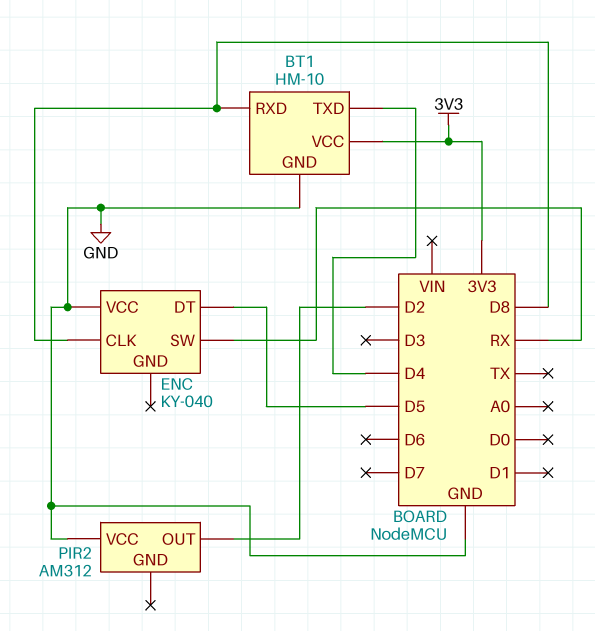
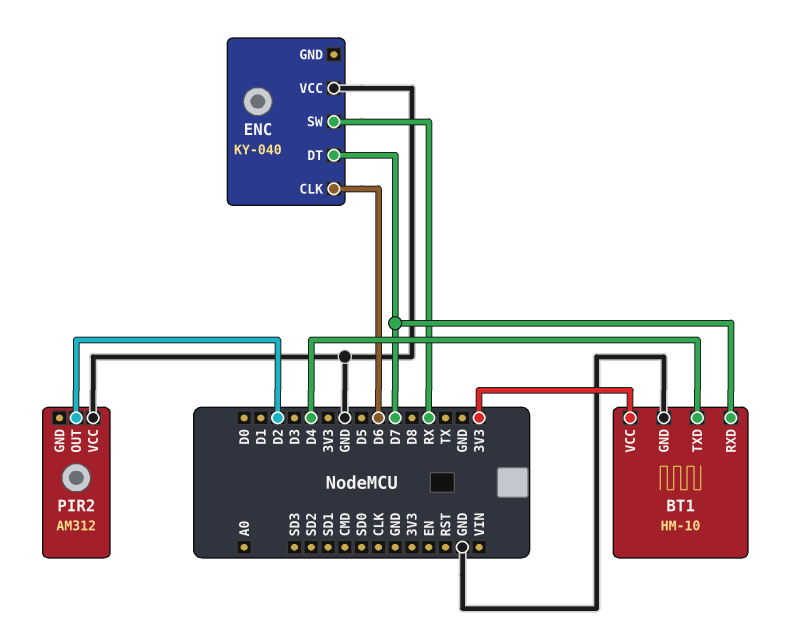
BT1 pin RXD: D8 -> D7
ENC pin CLK: D8 -> D6
ENC pin DT: D5 -> D7

